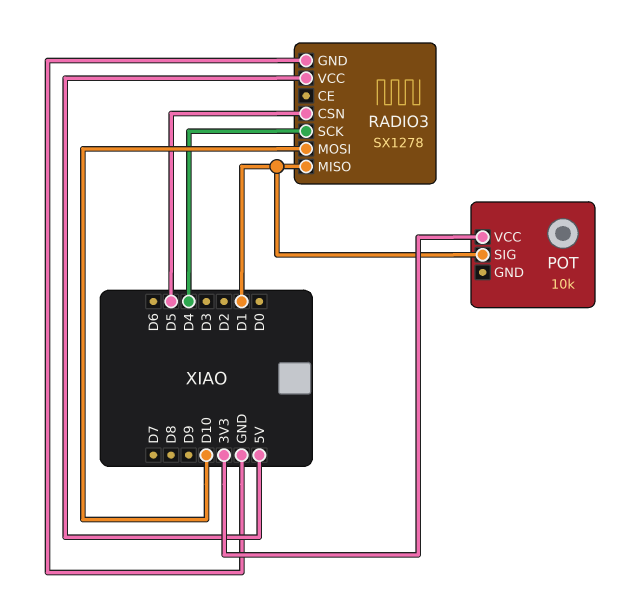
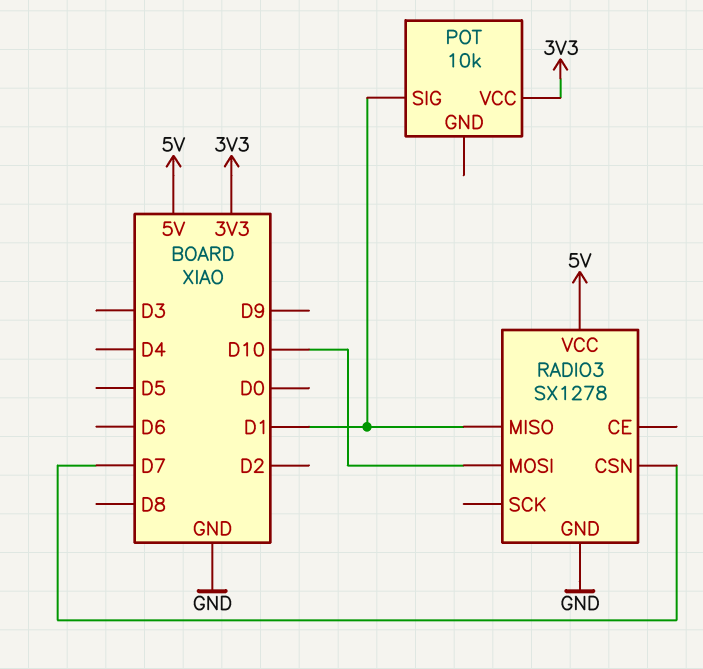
RADIO3 pin CSN: D5 -> D7
RADIO3 pin SCK: D4 -> none

